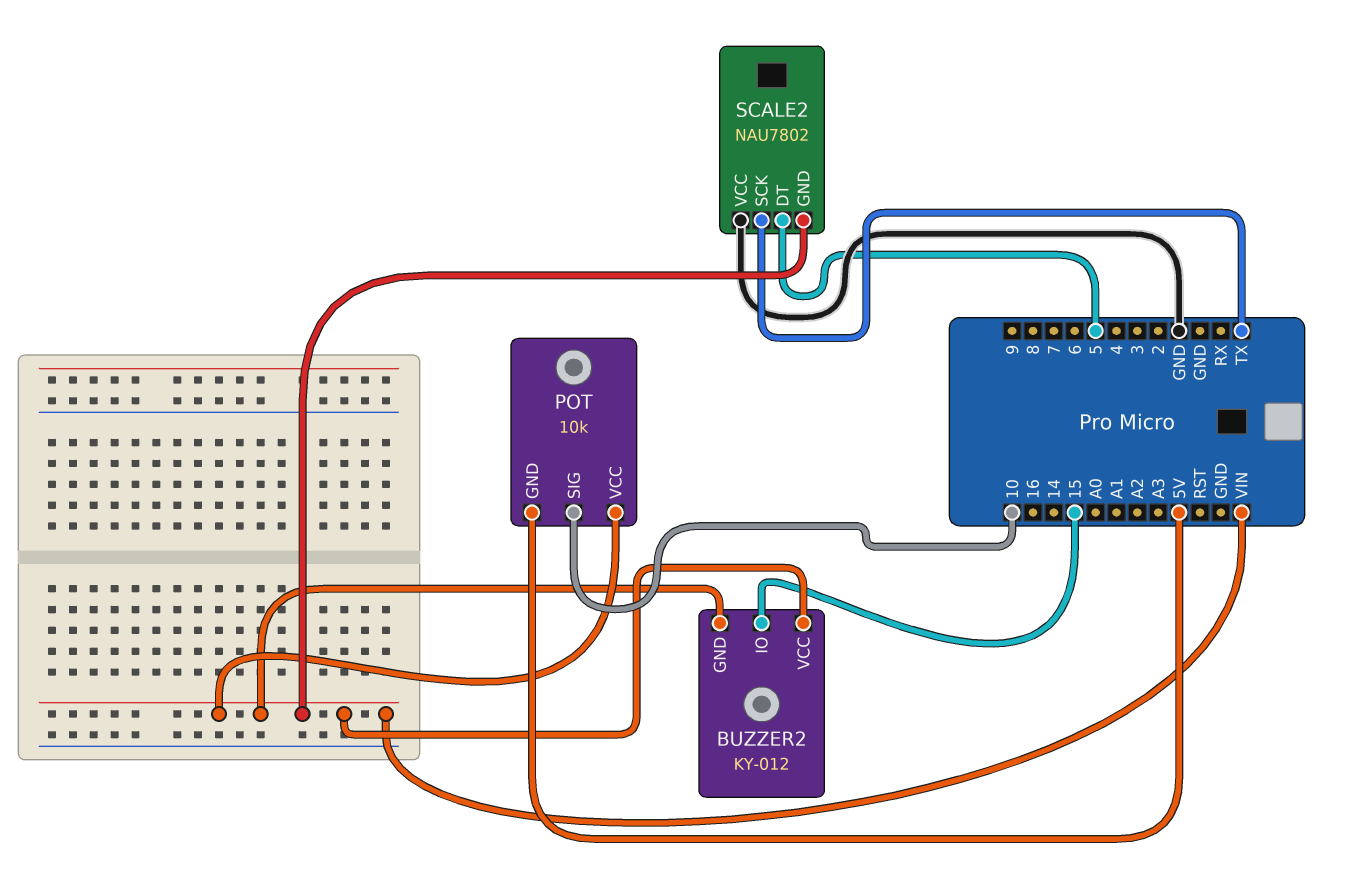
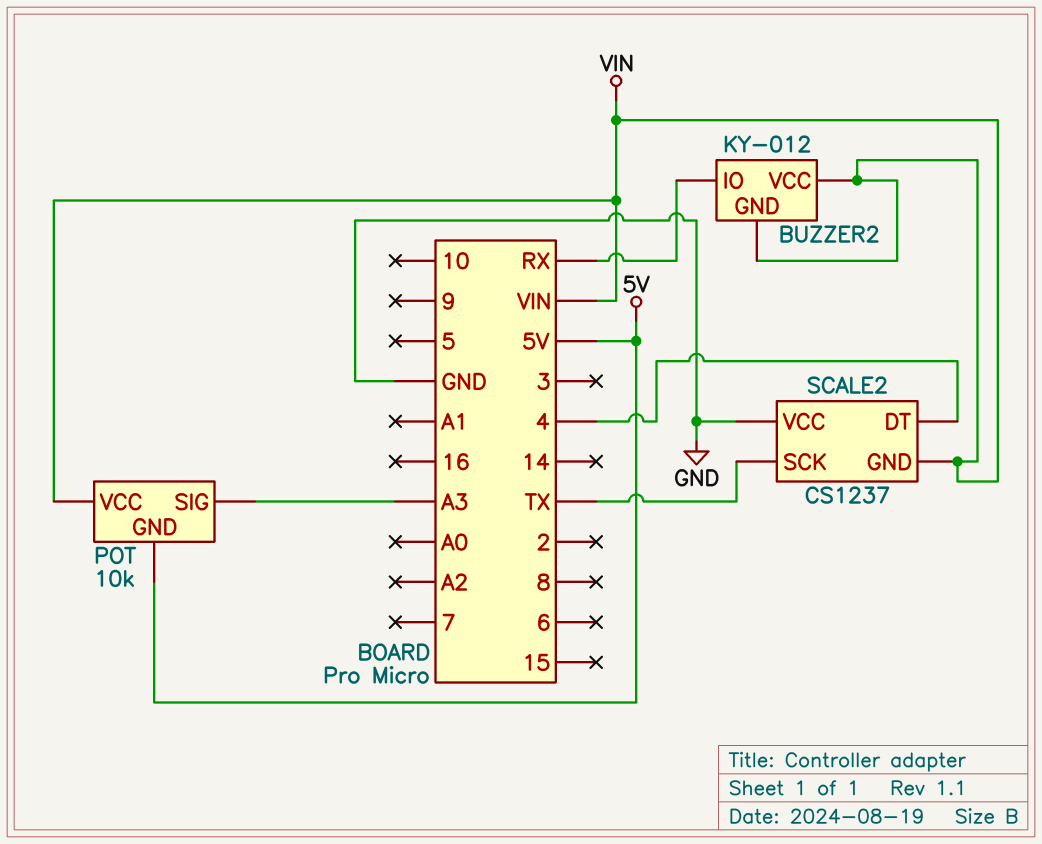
BUZZER2 pin IO: 15 -> RX
POT pin SIG: 10 -> A3
SCALE2: NAU7802 -> CS1237
SCALE2 pin DT: 5 -> 4

